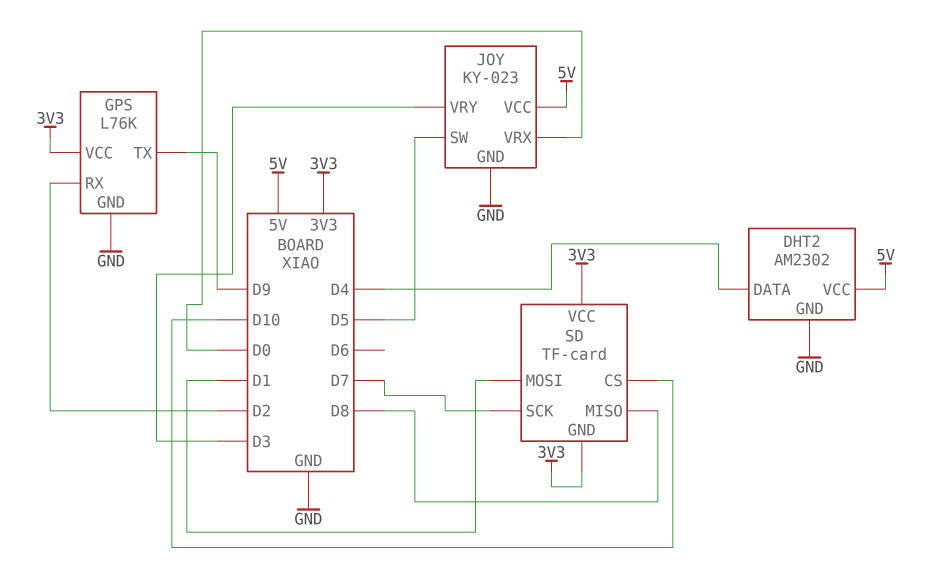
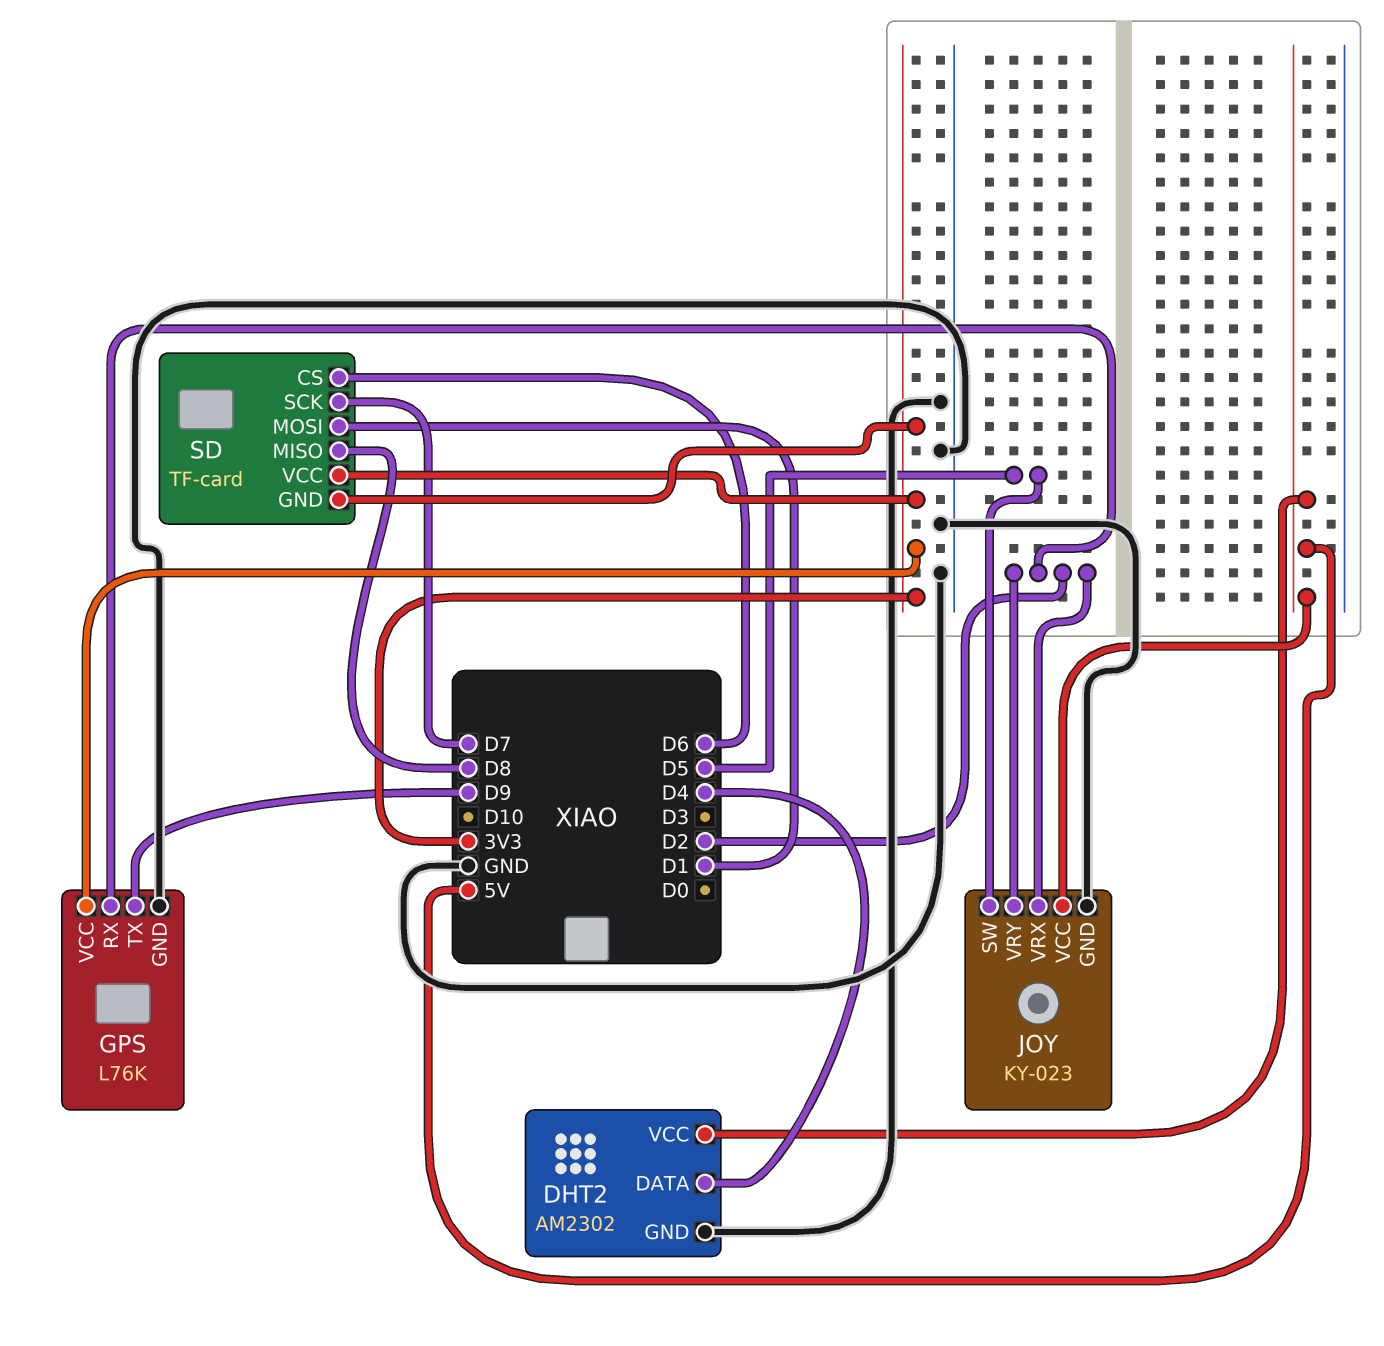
JOY pin VRX: D0 -> D2
JOY pin VRY: D3 -> D2
SD pin CS: D10 -> D6

